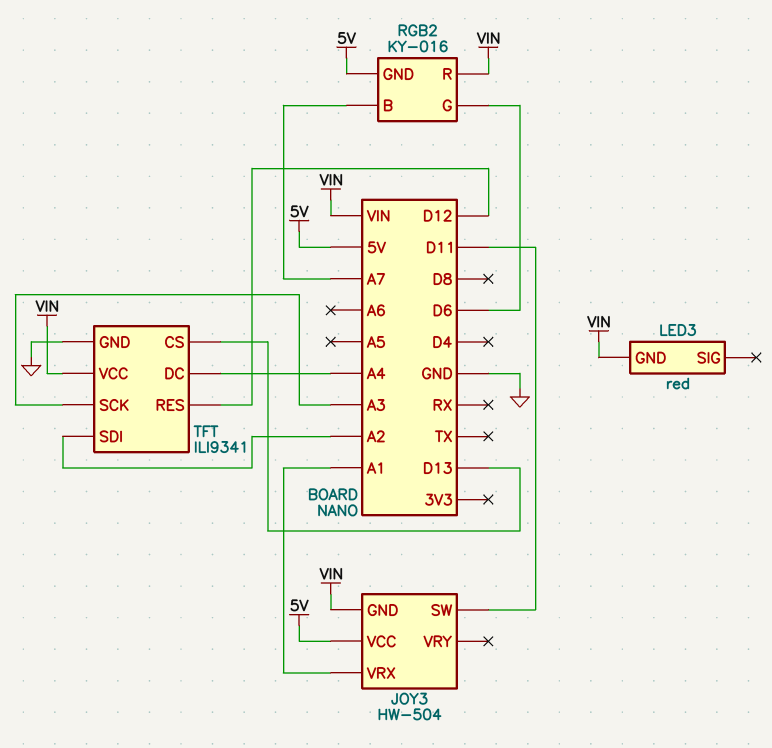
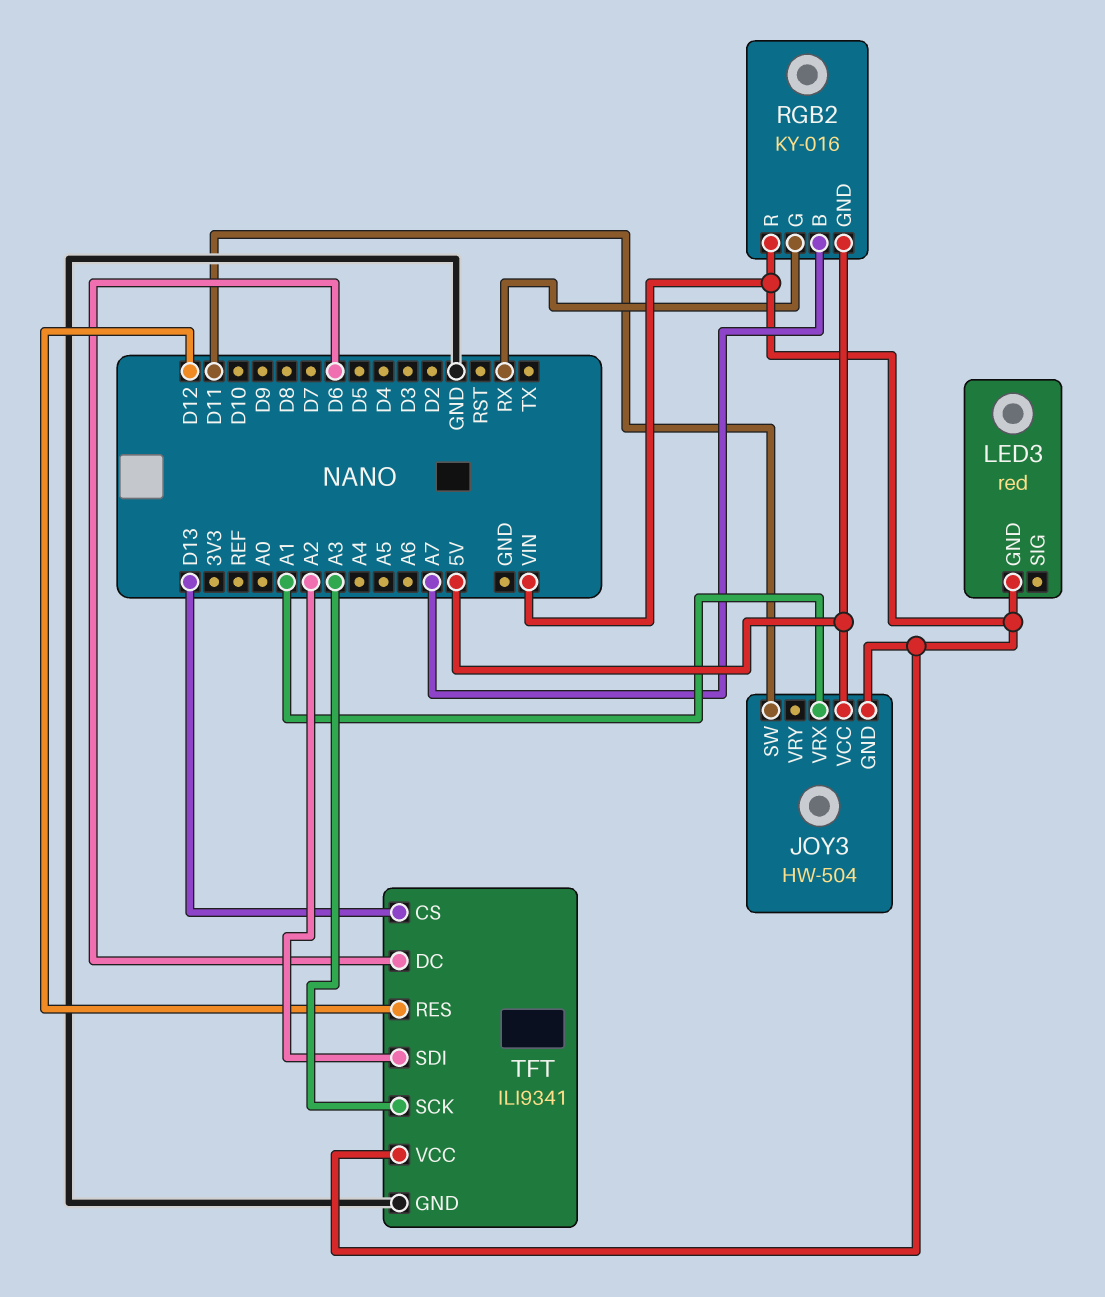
RGB2 pin G: D6 -> RX
TFT pin DC: A4 -> D6

